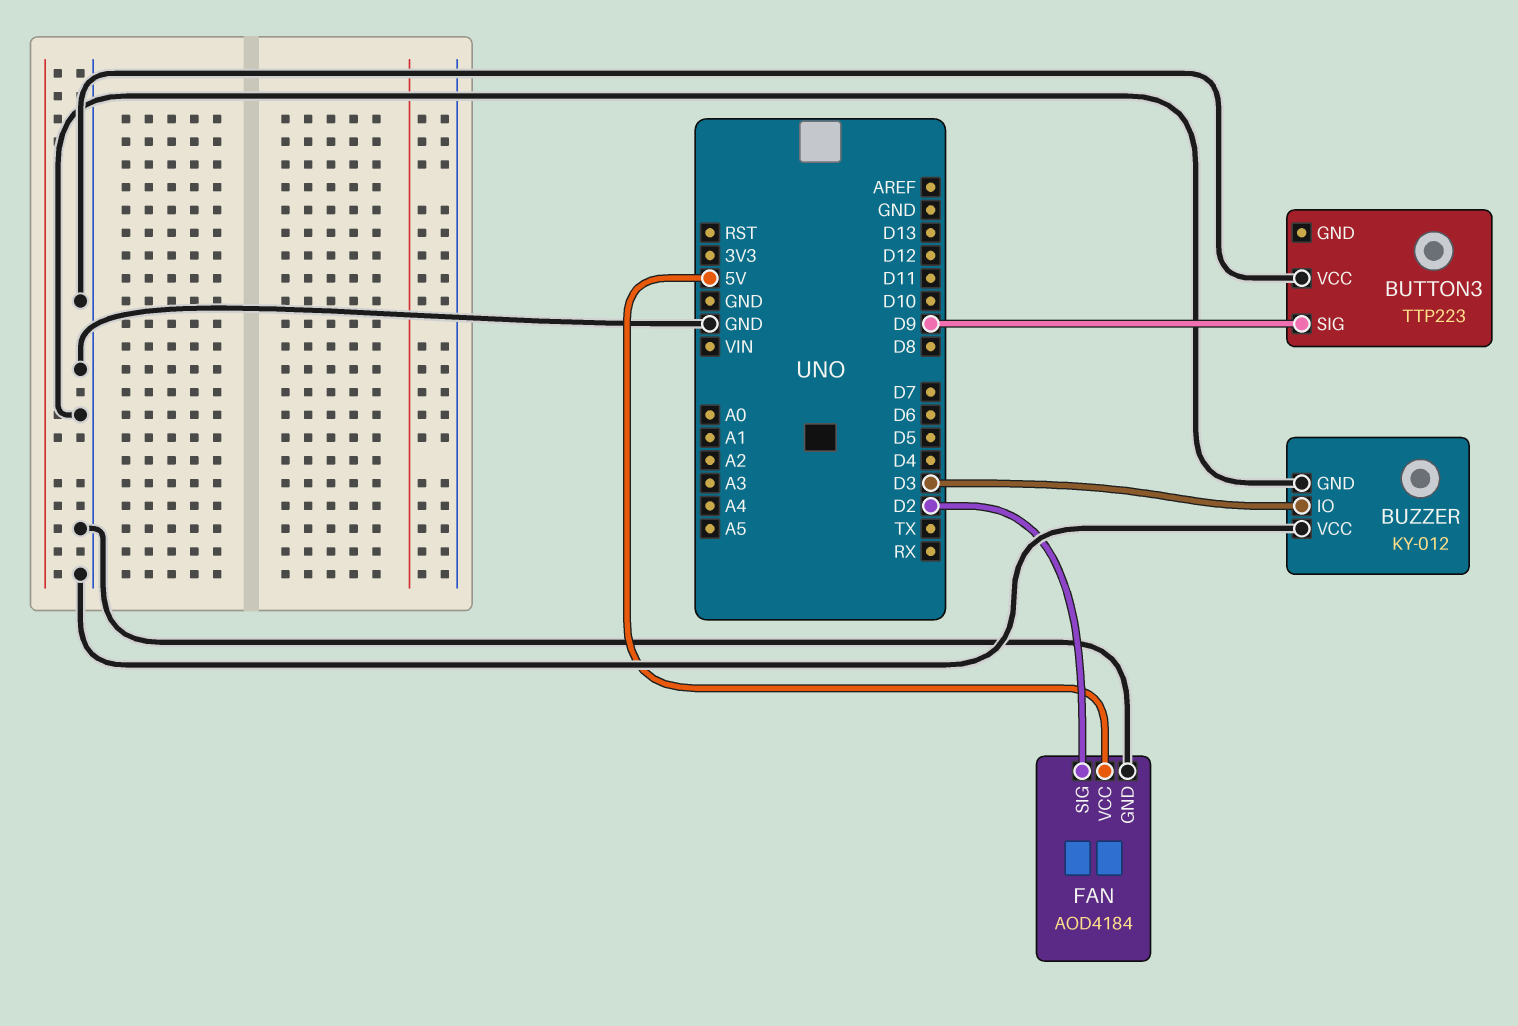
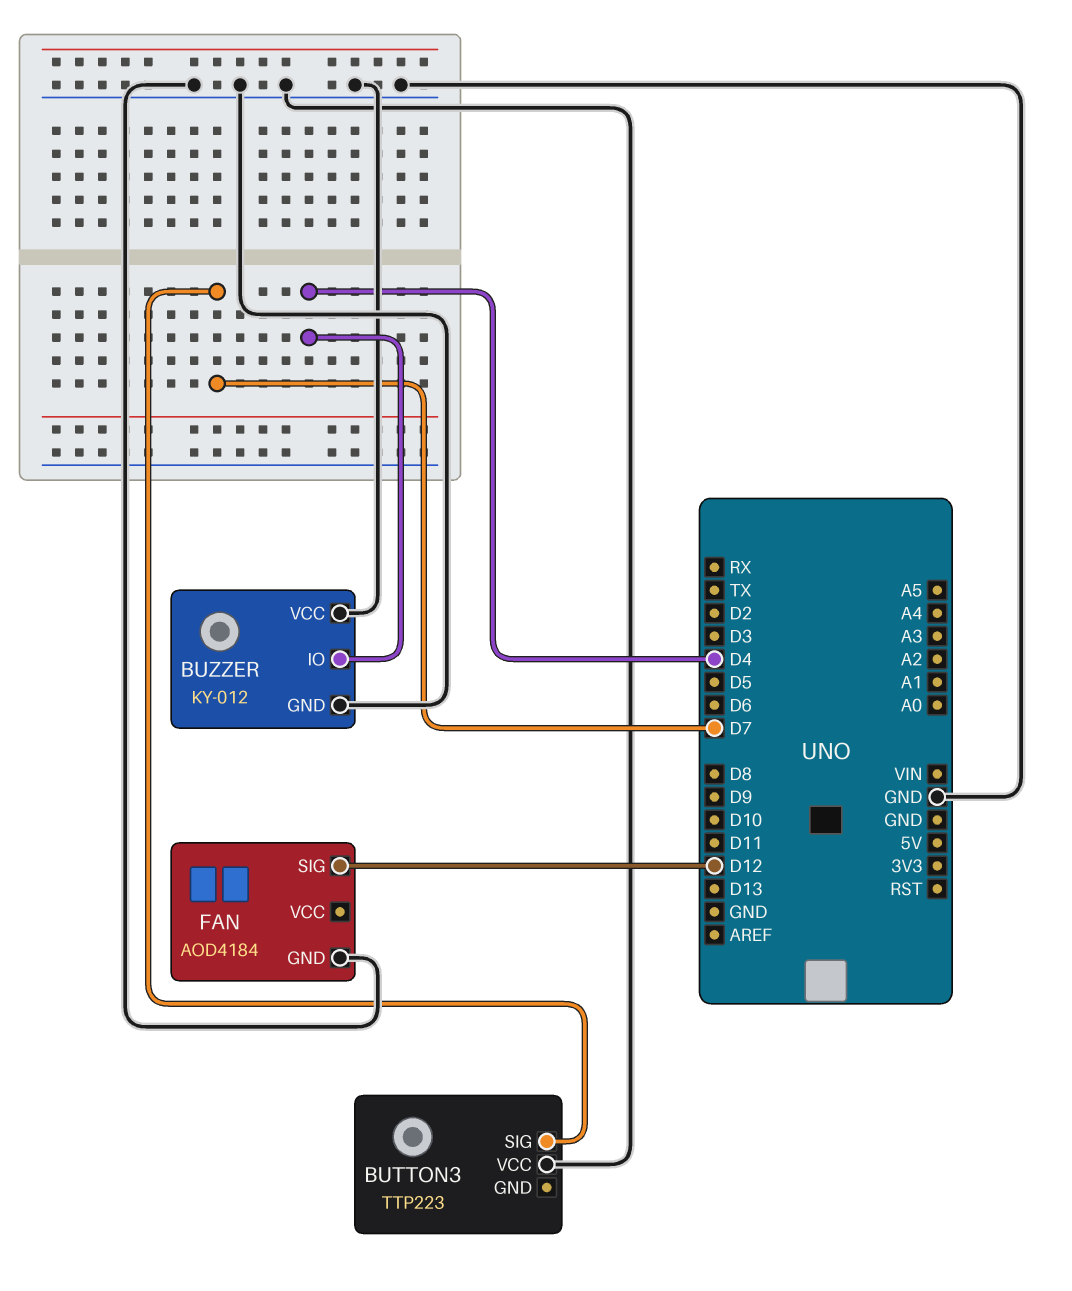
BUTTON3 pin SIG: D9 -> D7
BUZZER pin IO: D3 -> D4
FAN pin SIG: D2 -> D12
FAN pin VCC: 5V -> none

